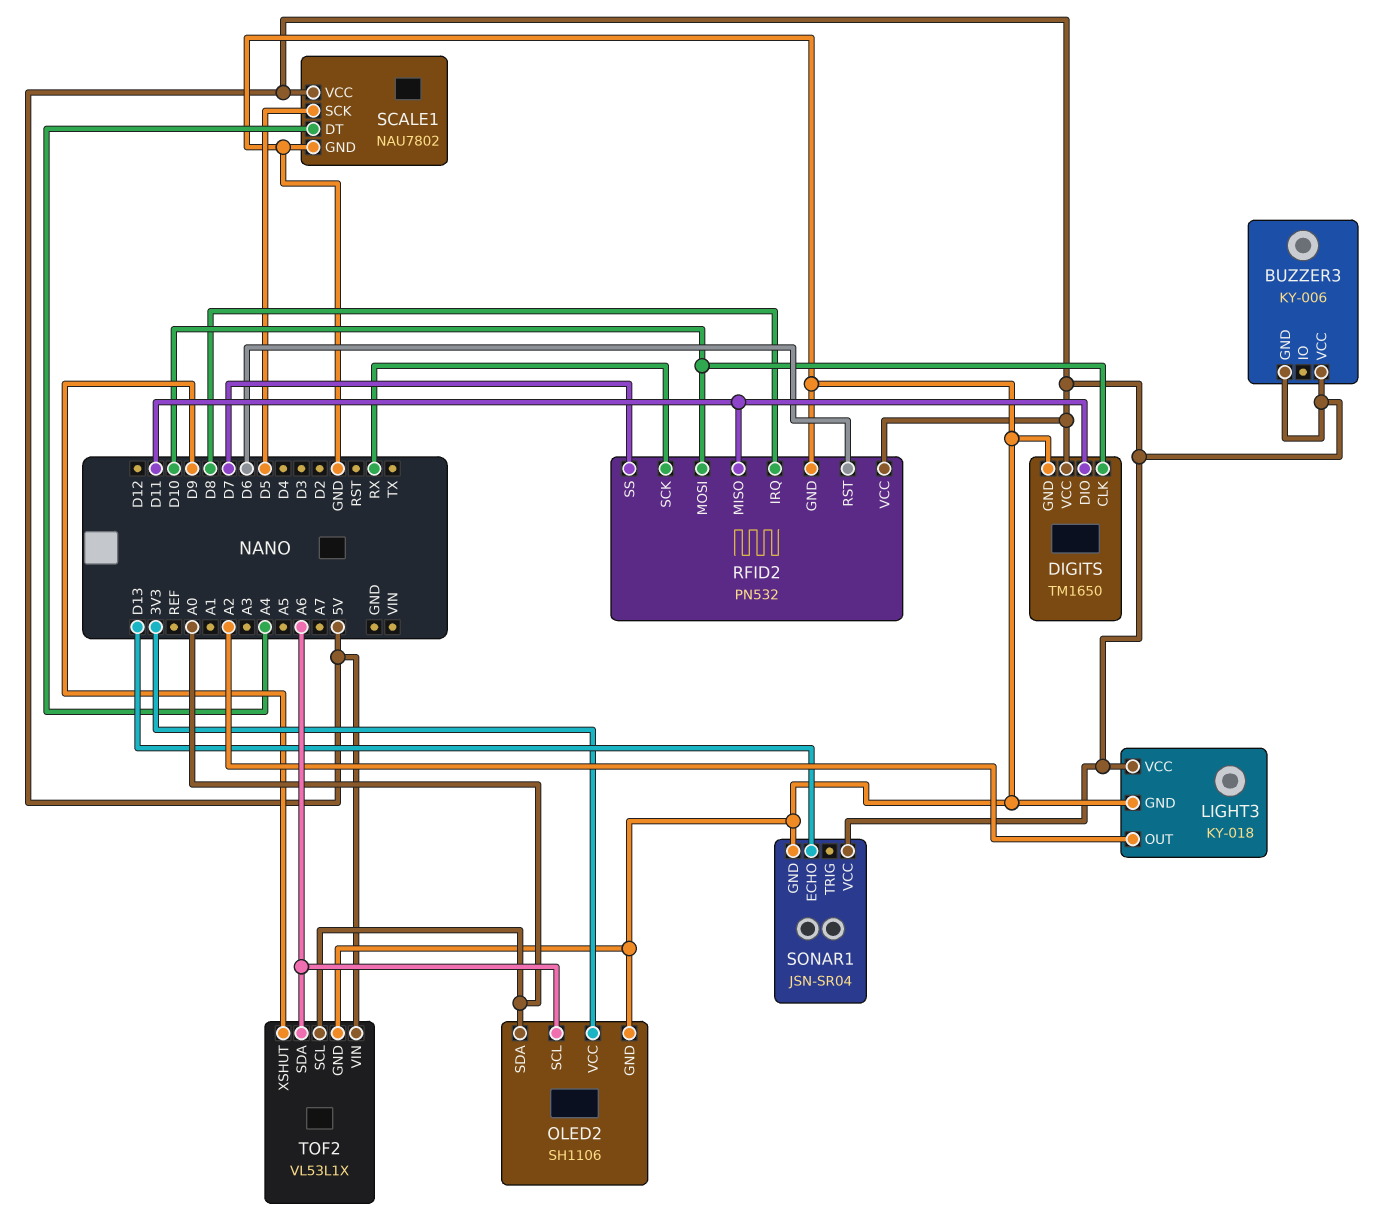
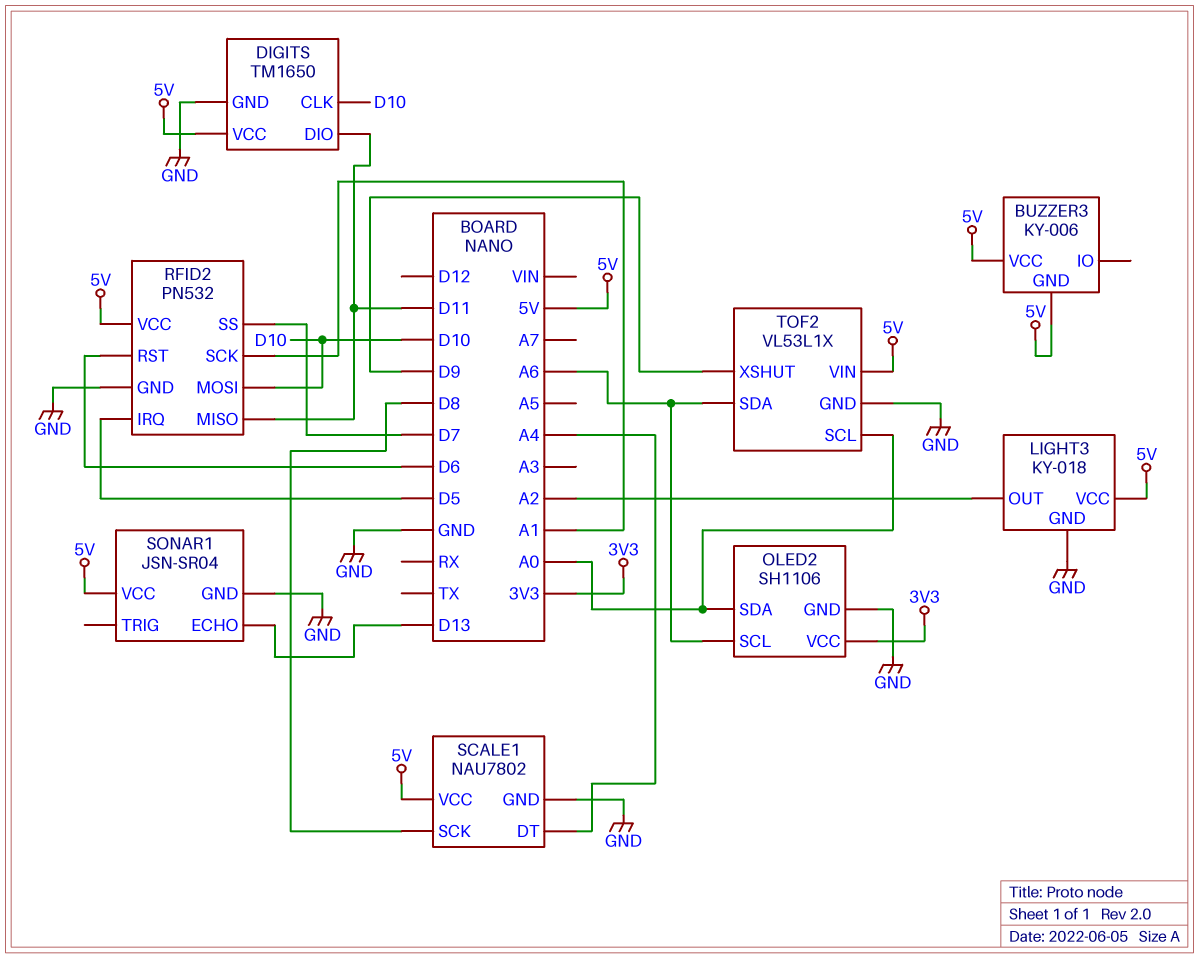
RFID2 pin IRQ: D8 -> D5
RFID2 pin SCK: RX -> A1
SCALE1 pin SCK: D5 -> D8

